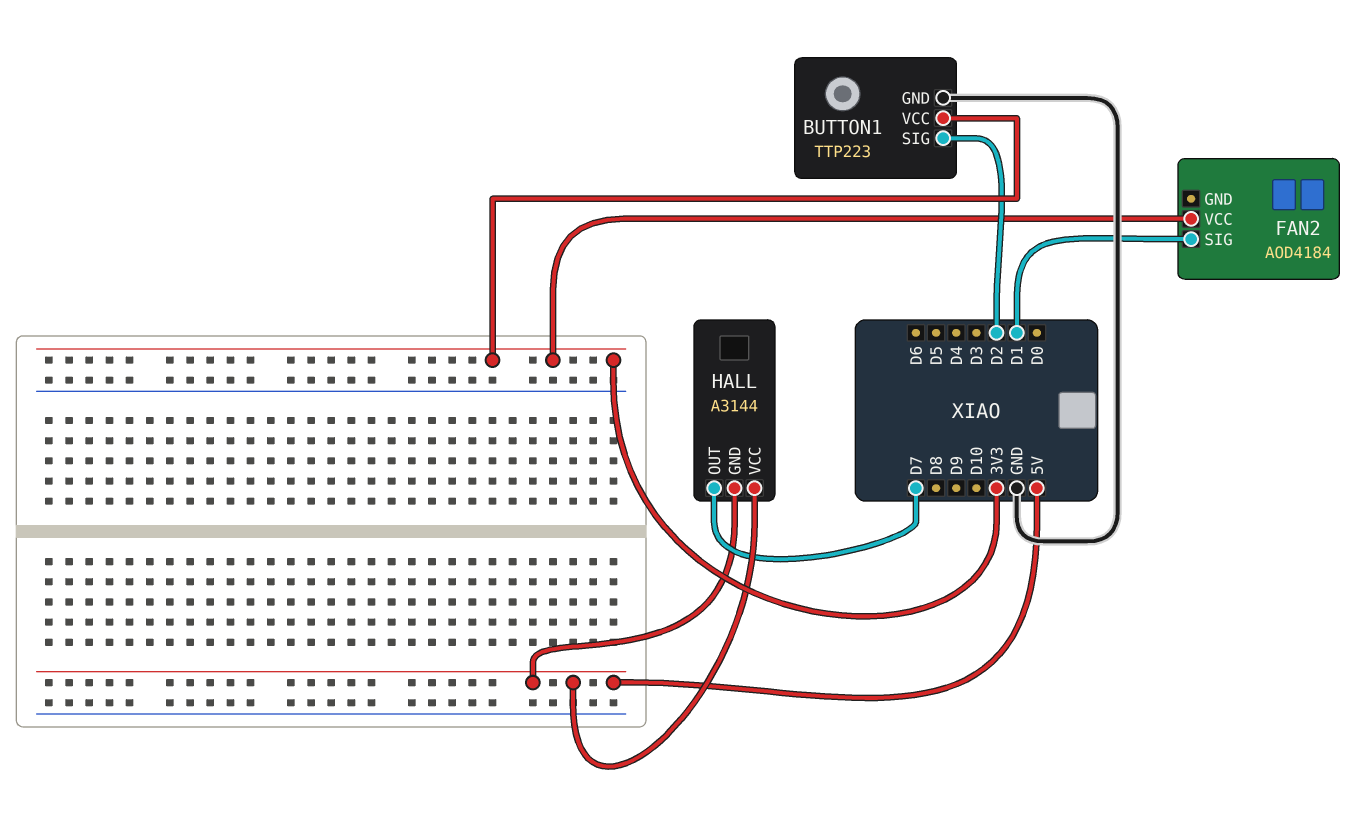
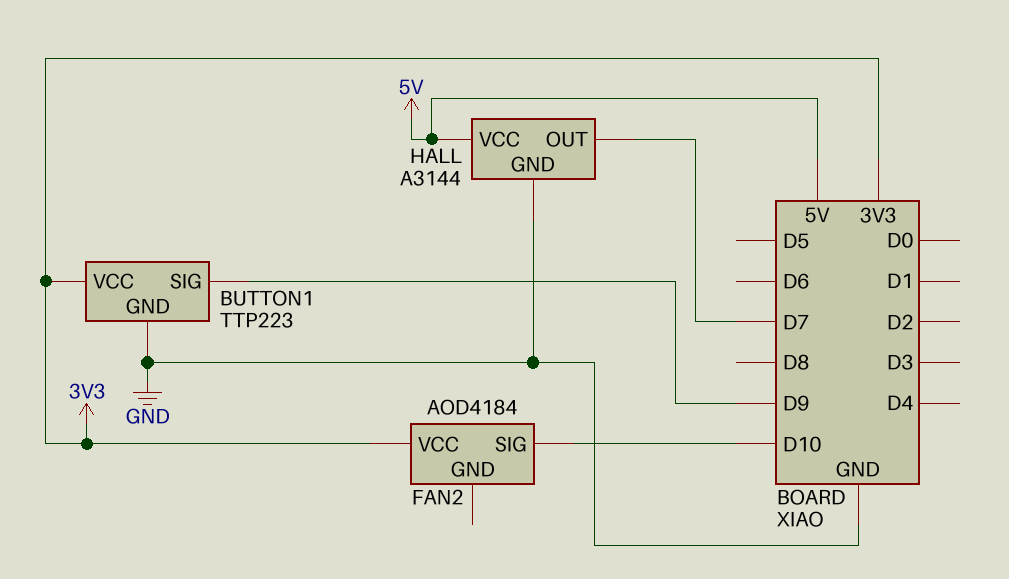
BUTTON1 pin SIG: D2 -> D9
FAN2 pin SIG: D1 -> D10
HALL pin GND: 5V -> GND

